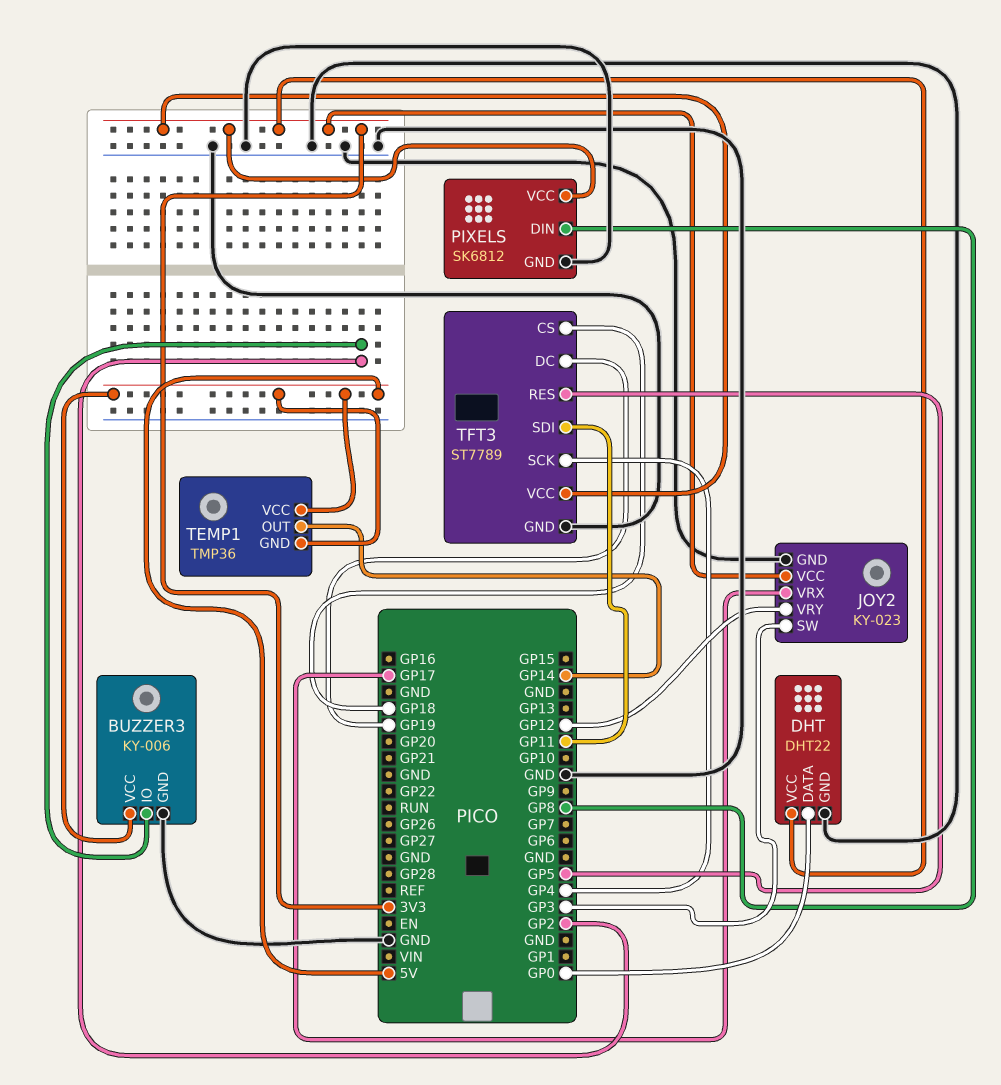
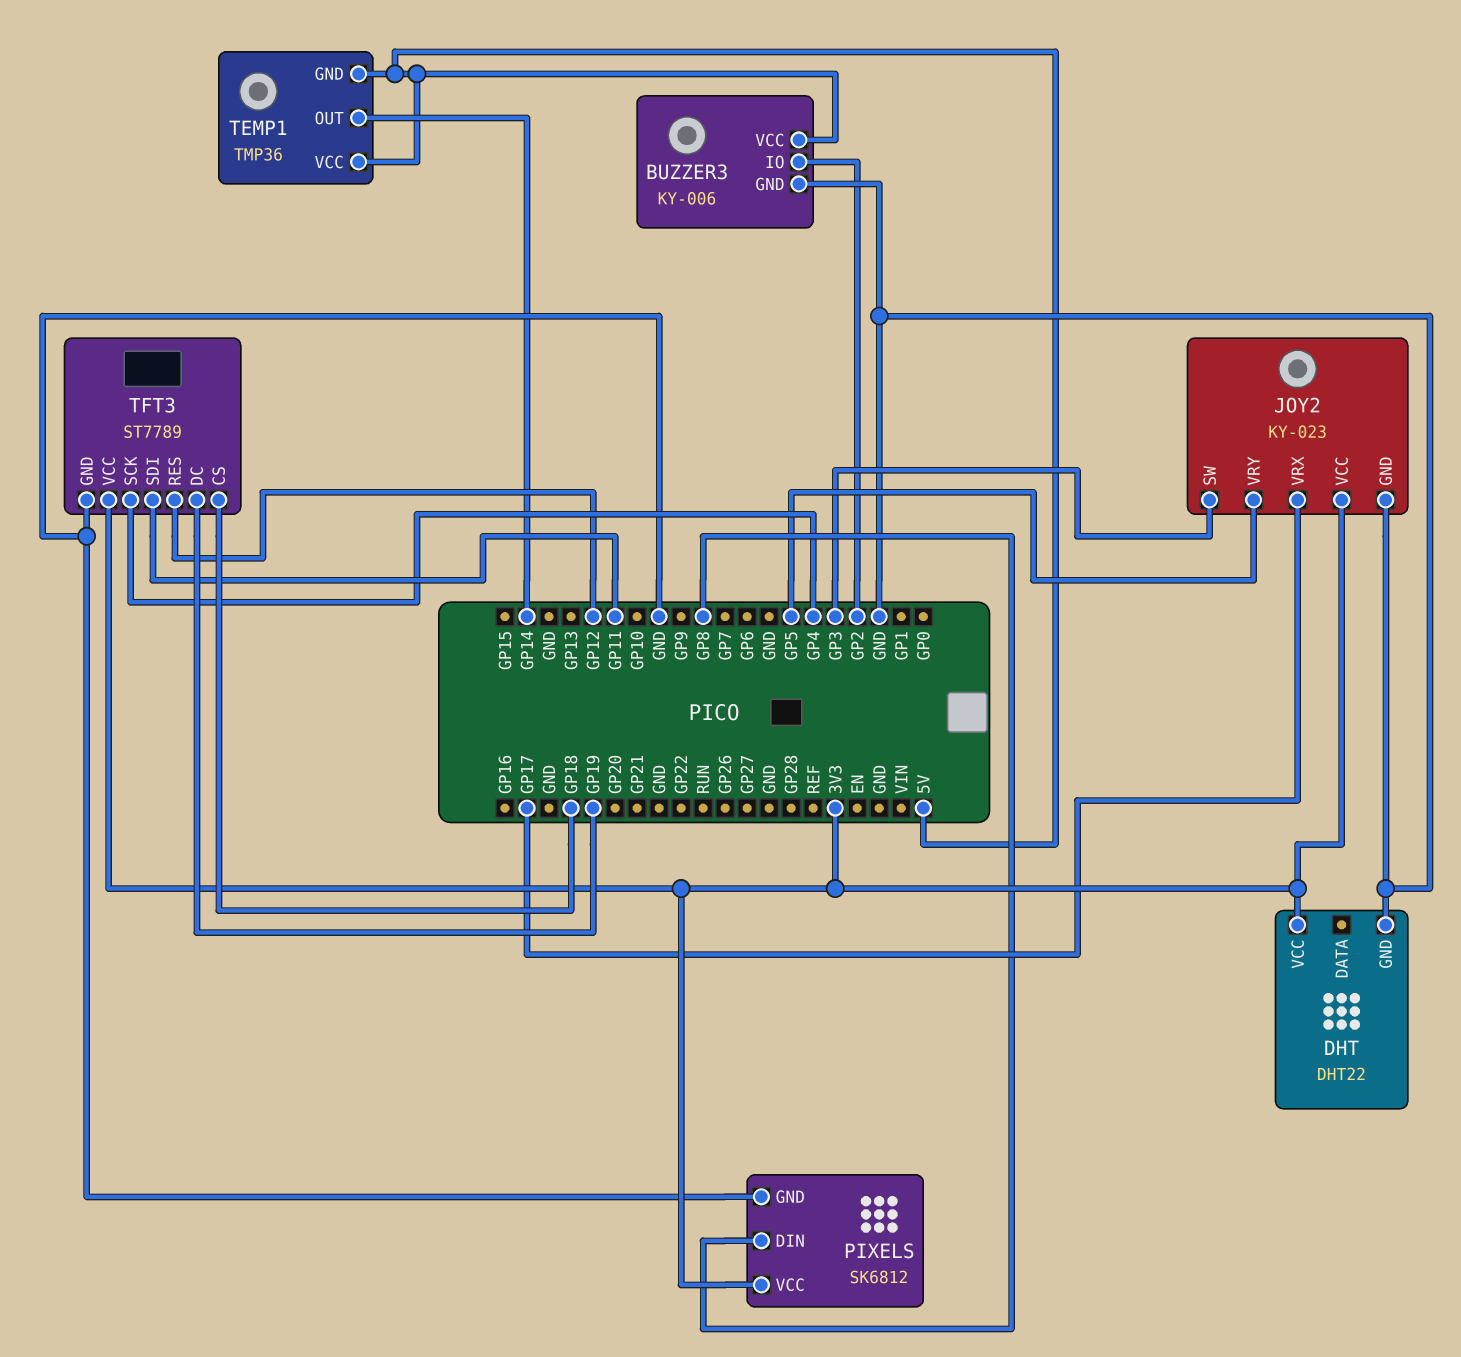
DHT pin DATA: GP0 -> none
JOY2 pin VRY: GP12 -> GP5
TFT3 pin RES: GP5 -> GP12

